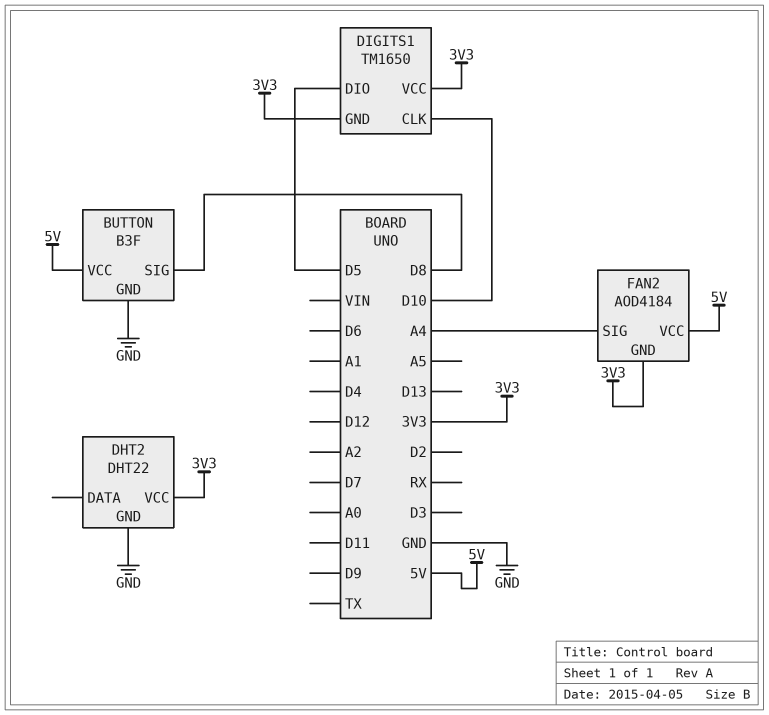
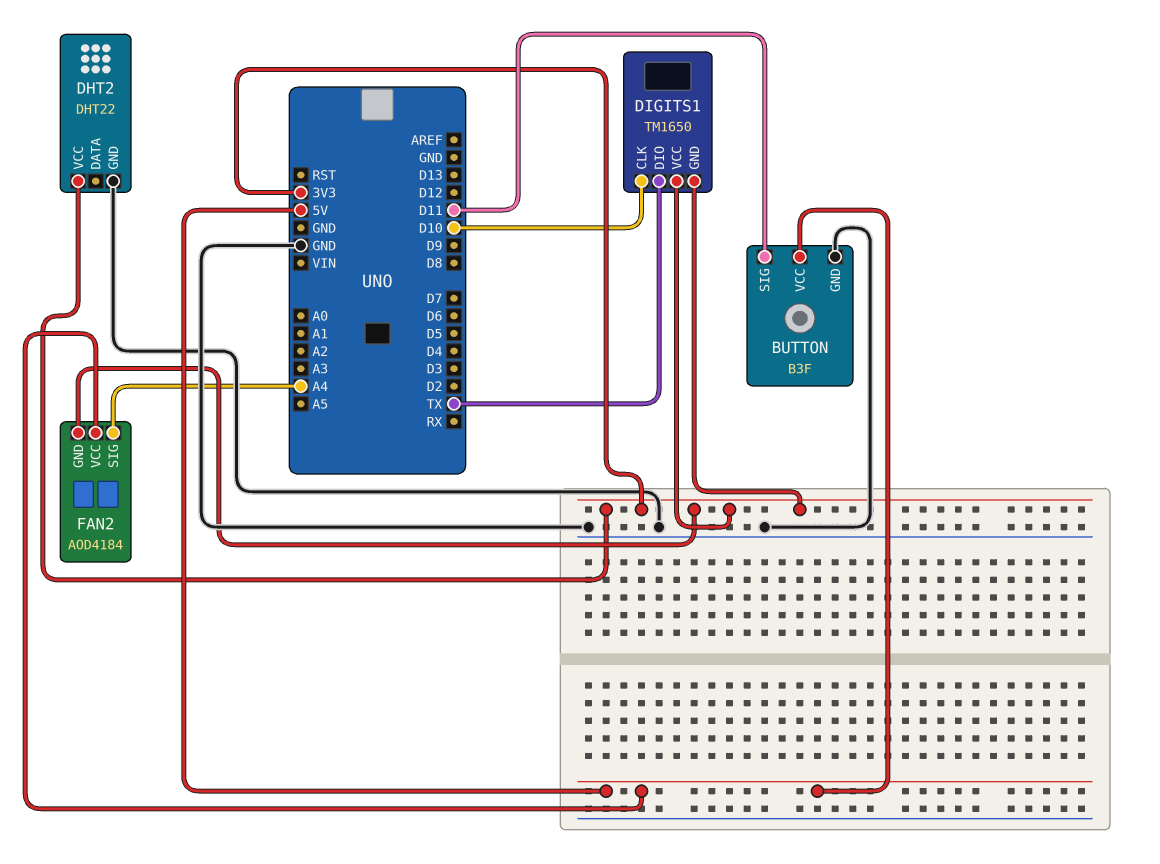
BUTTON pin SIG: D8 -> D11
DIGITS1 pin DIO: D5 -> TX

